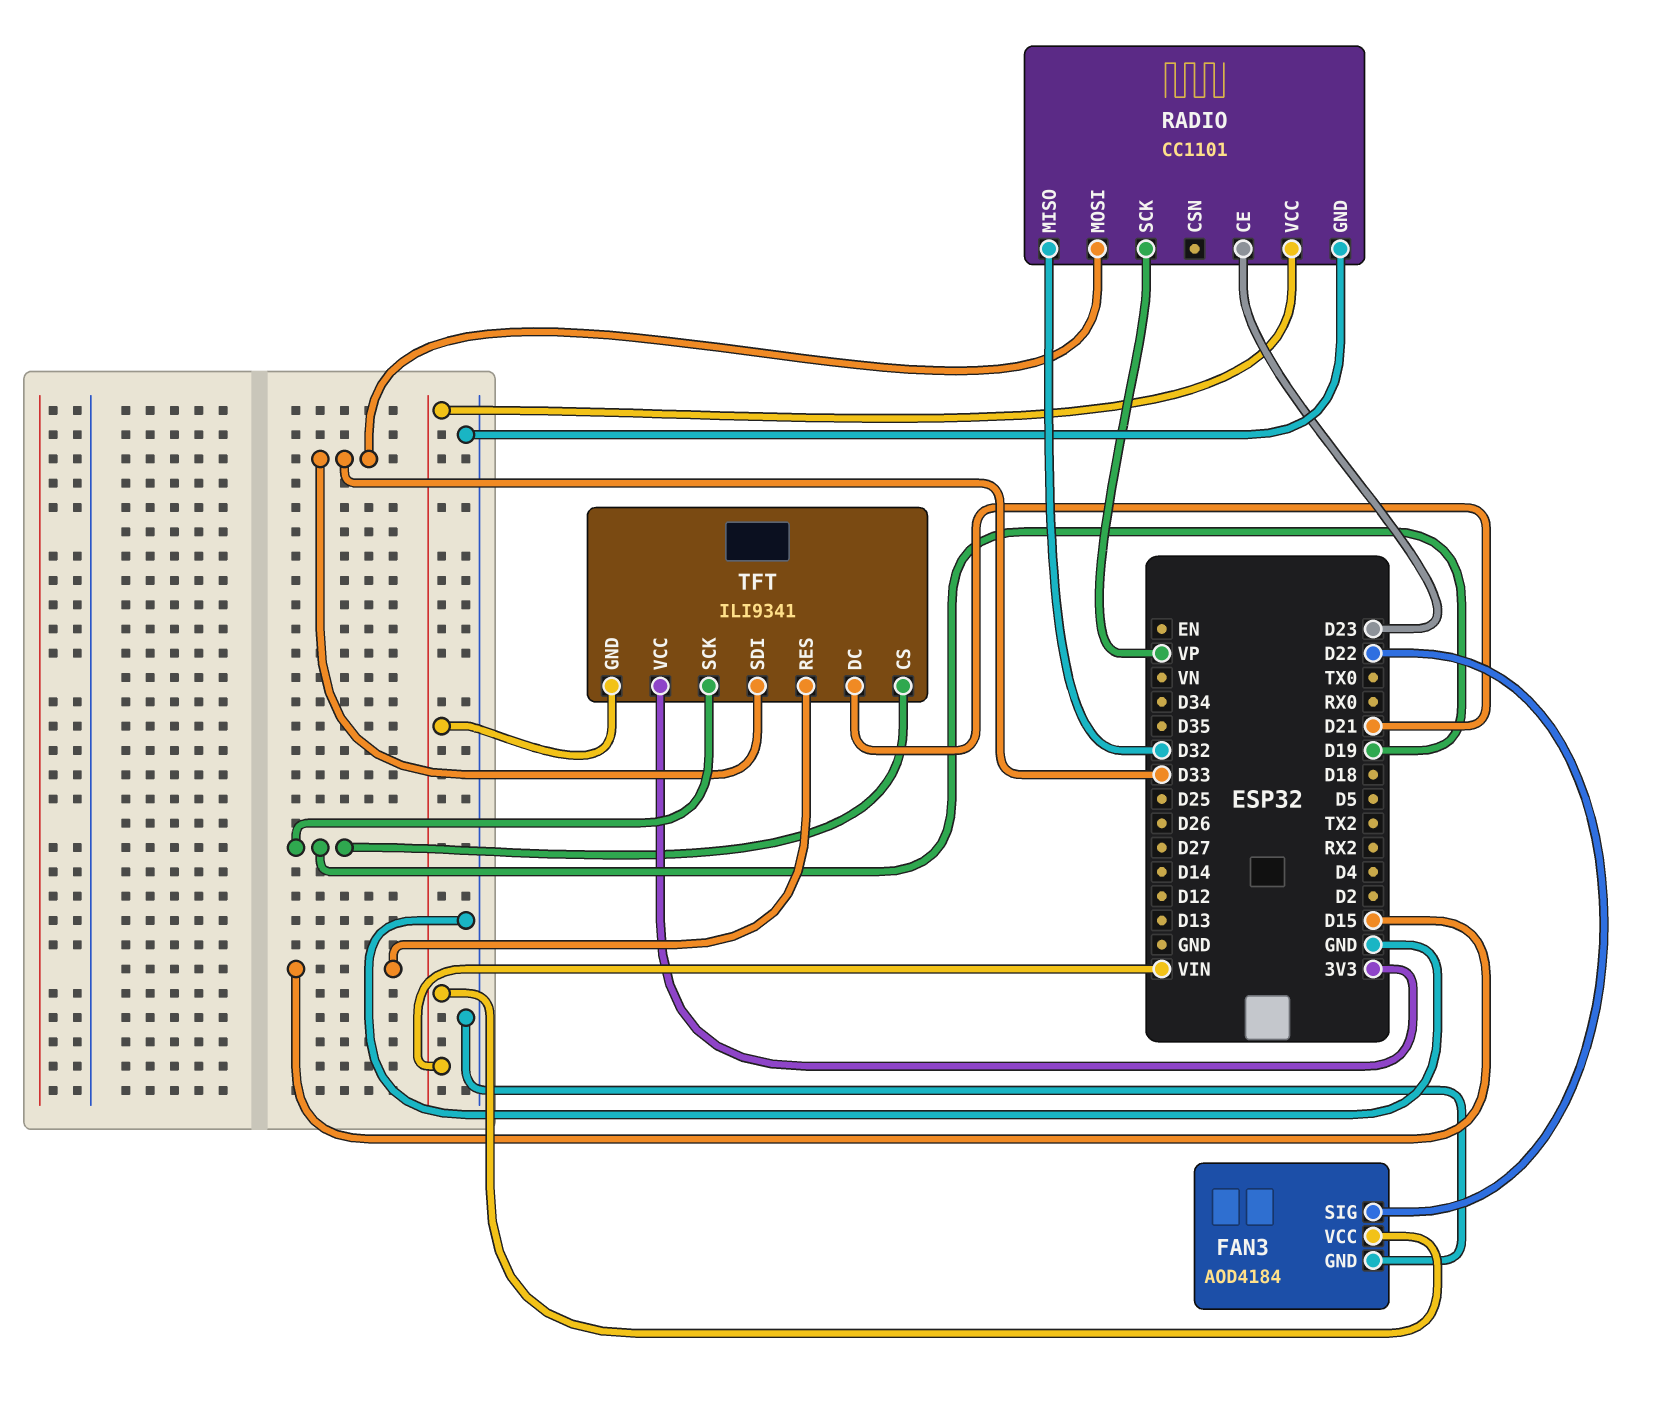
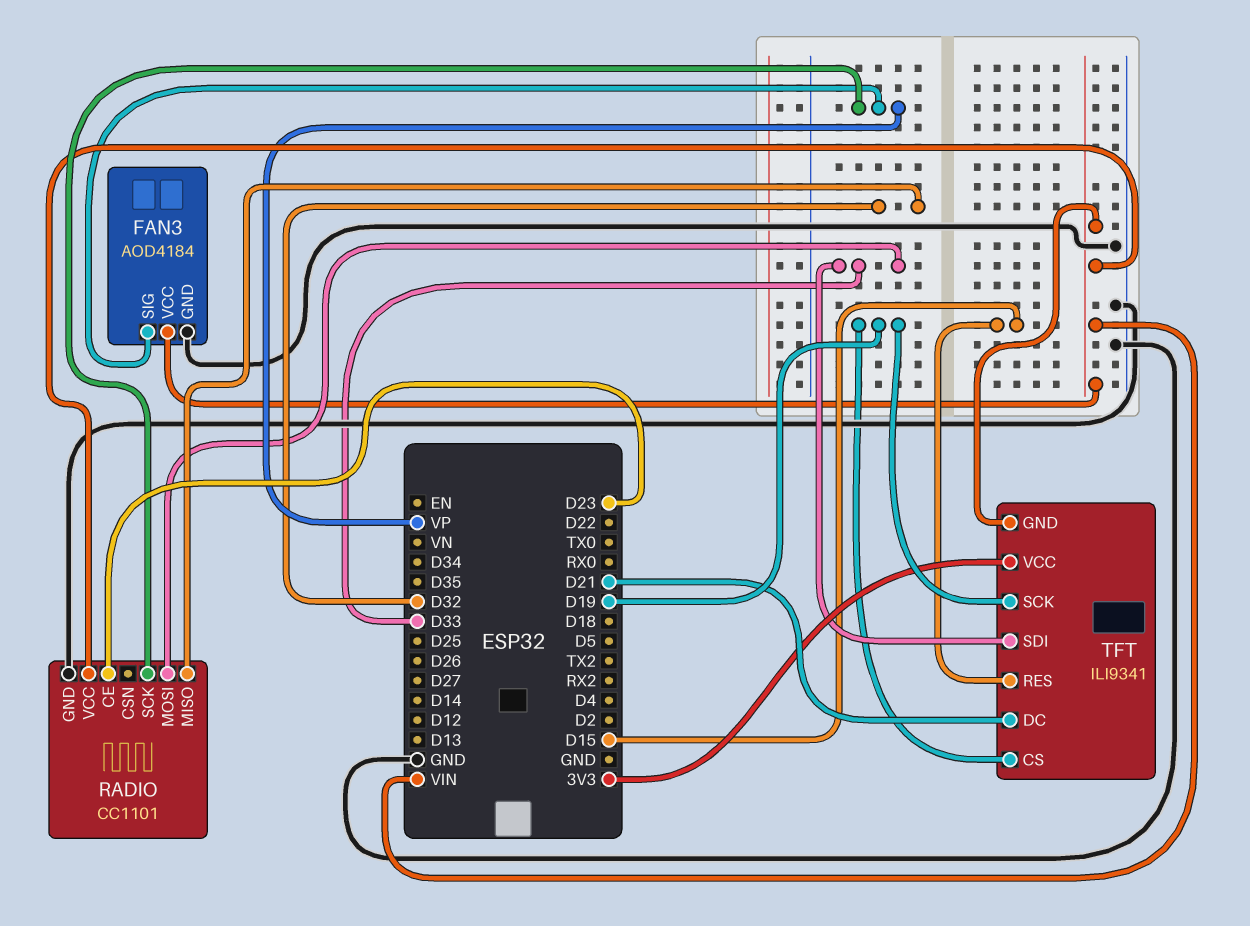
FAN3 pin SIG: D22 -> VP

